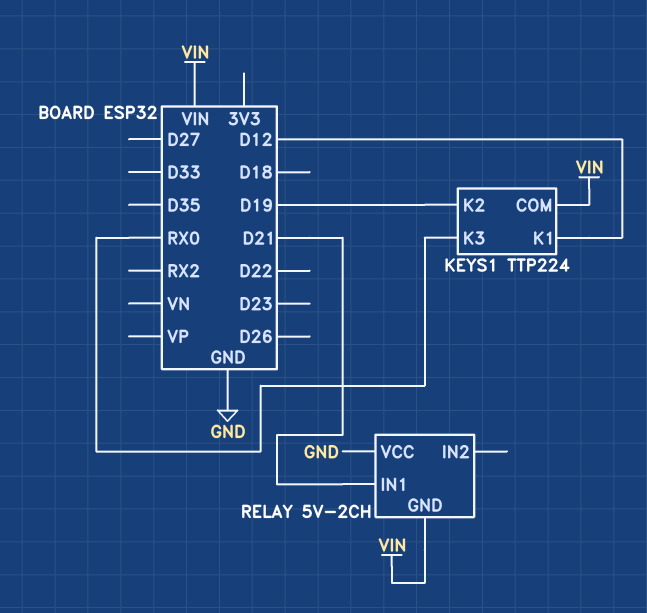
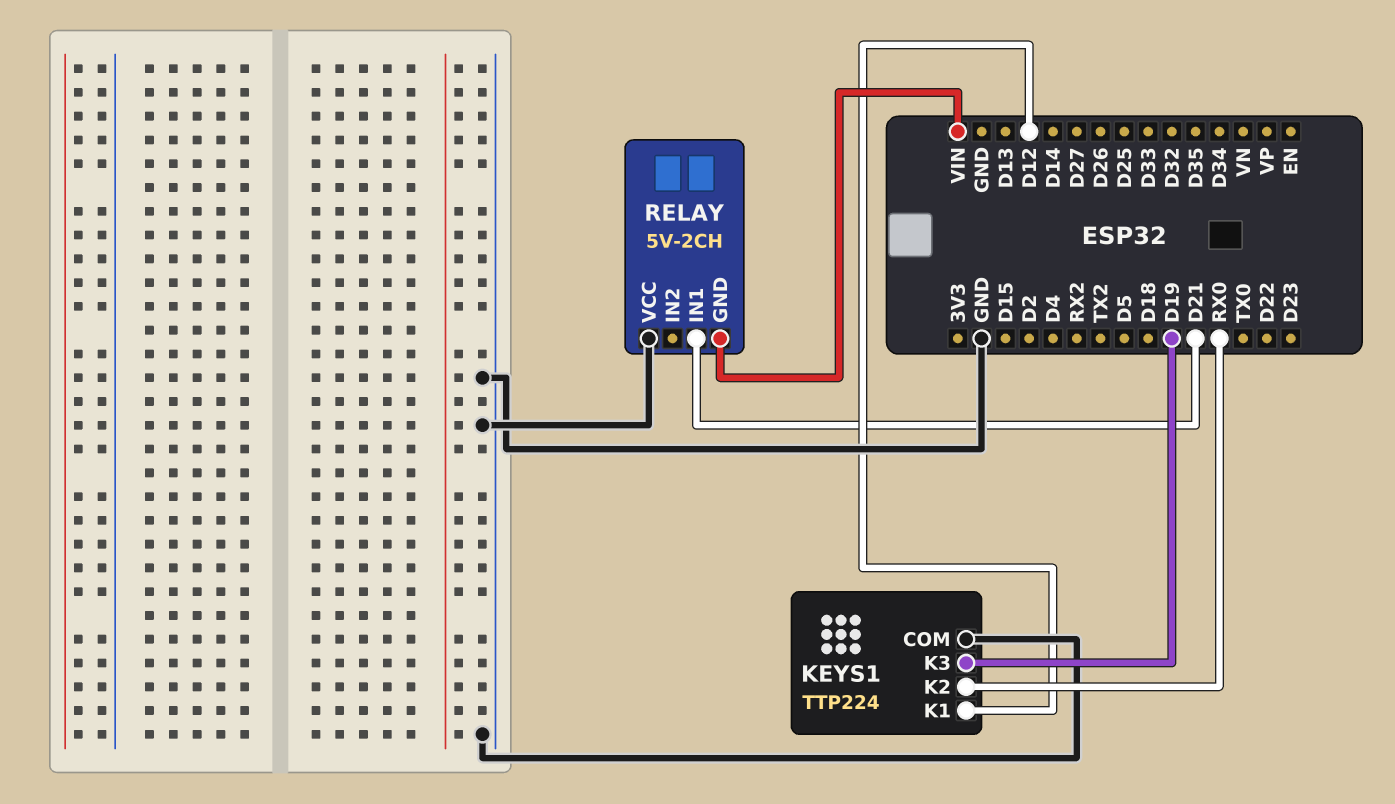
KEYS1 pin COM: VIN -> GND
KEYS1 pin K2: D19 -> RX0
KEYS1 pin K3: RX0 -> D19

